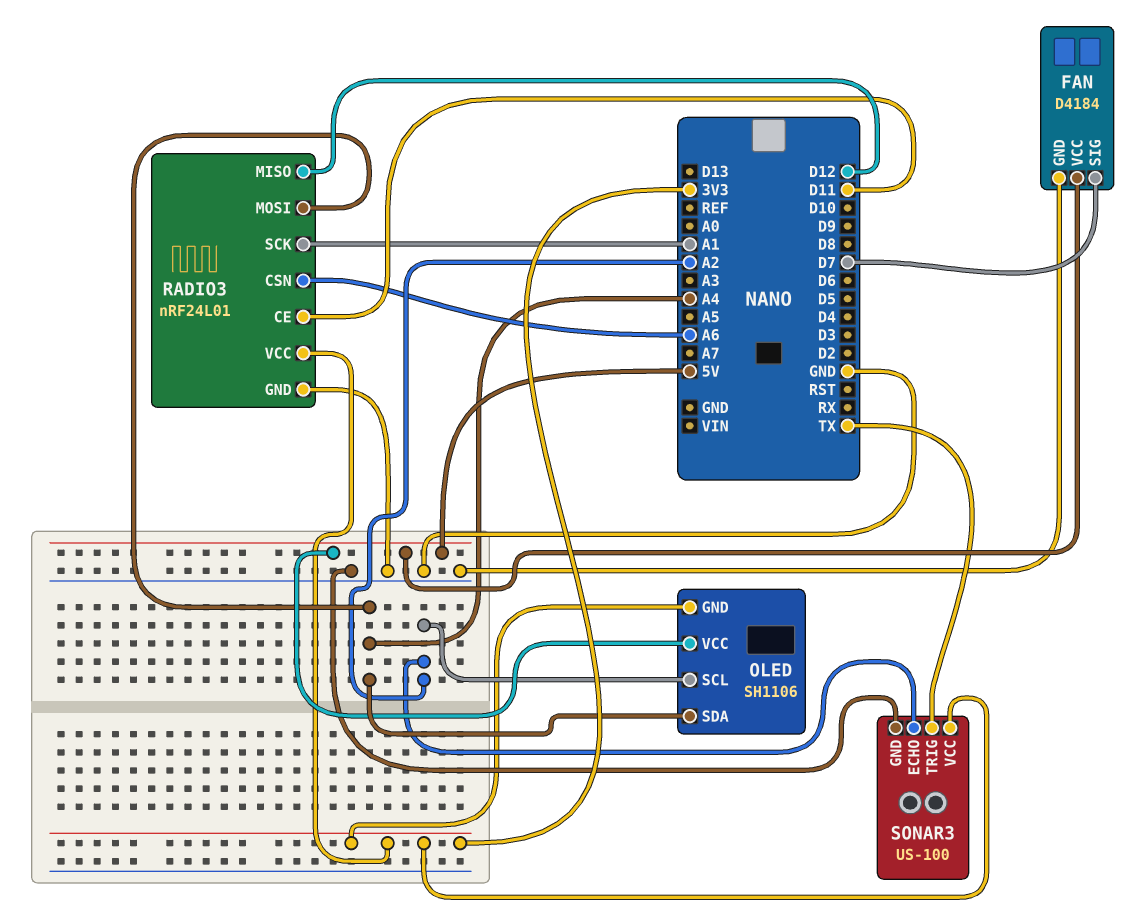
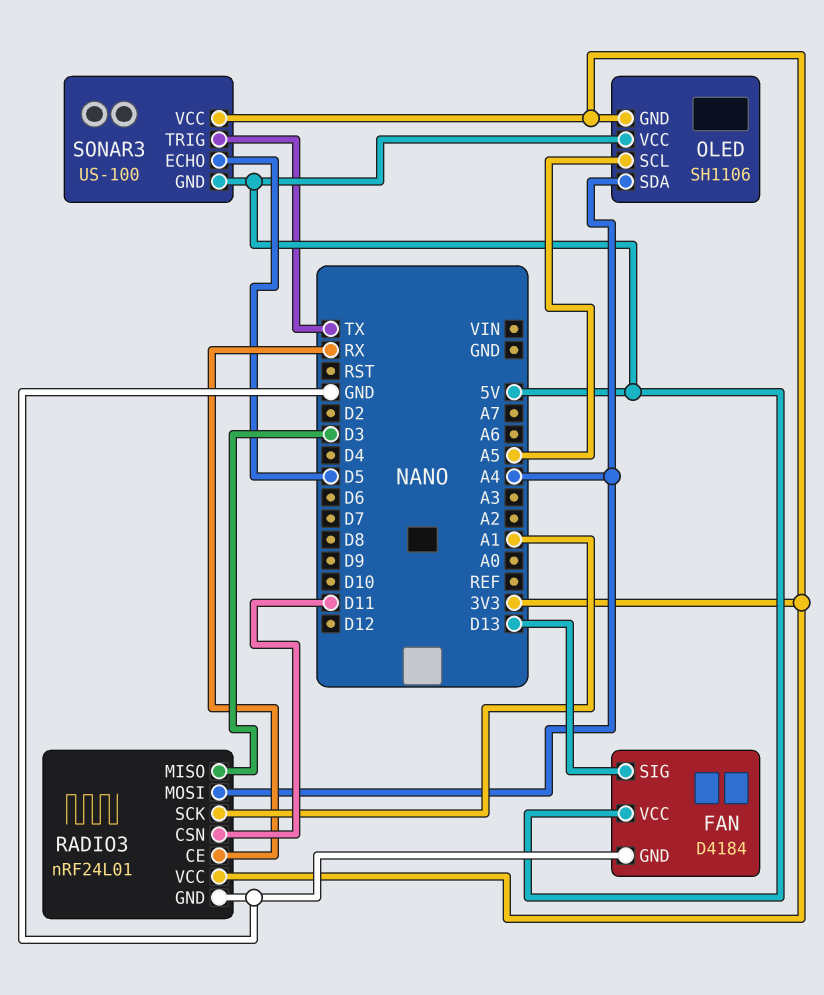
FAN pin SIG: D7 -> D13
OLED pin SCL: A2 -> A5
RADIO3 pin CE: D11 -> RX
RADIO3 pin CSN: A6 -> D11
RADIO3 pin MISO: D12 -> D3
SONAR3 pin ECHO: A2 -> D5
SONAR3 pin GND: GND -> 5V

